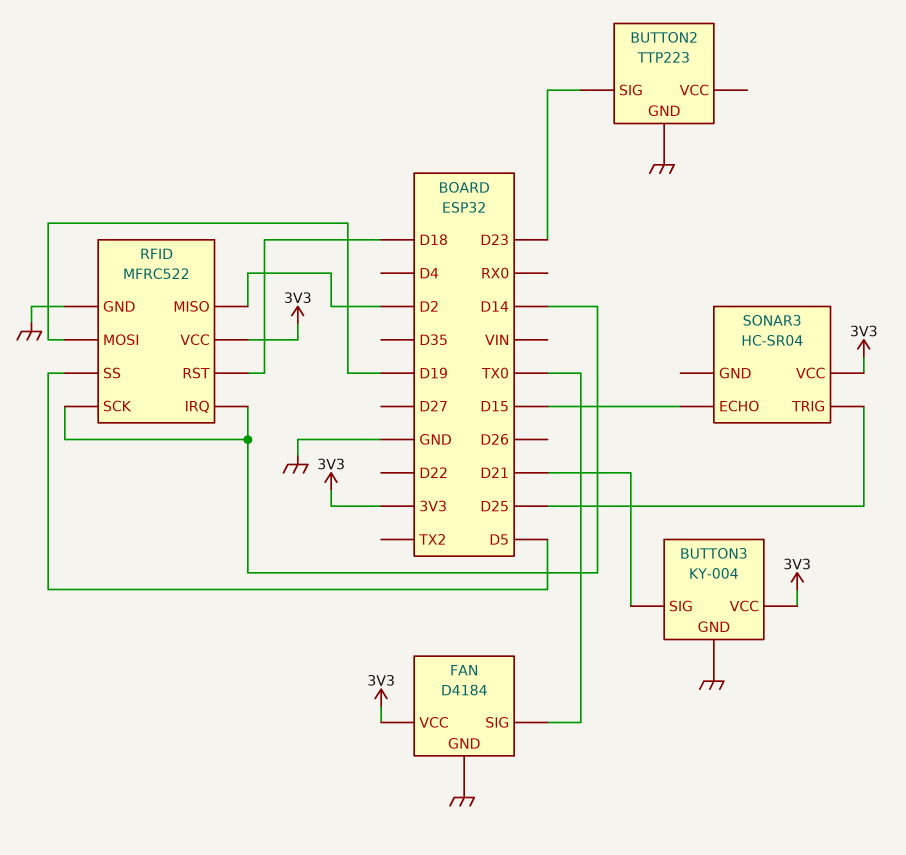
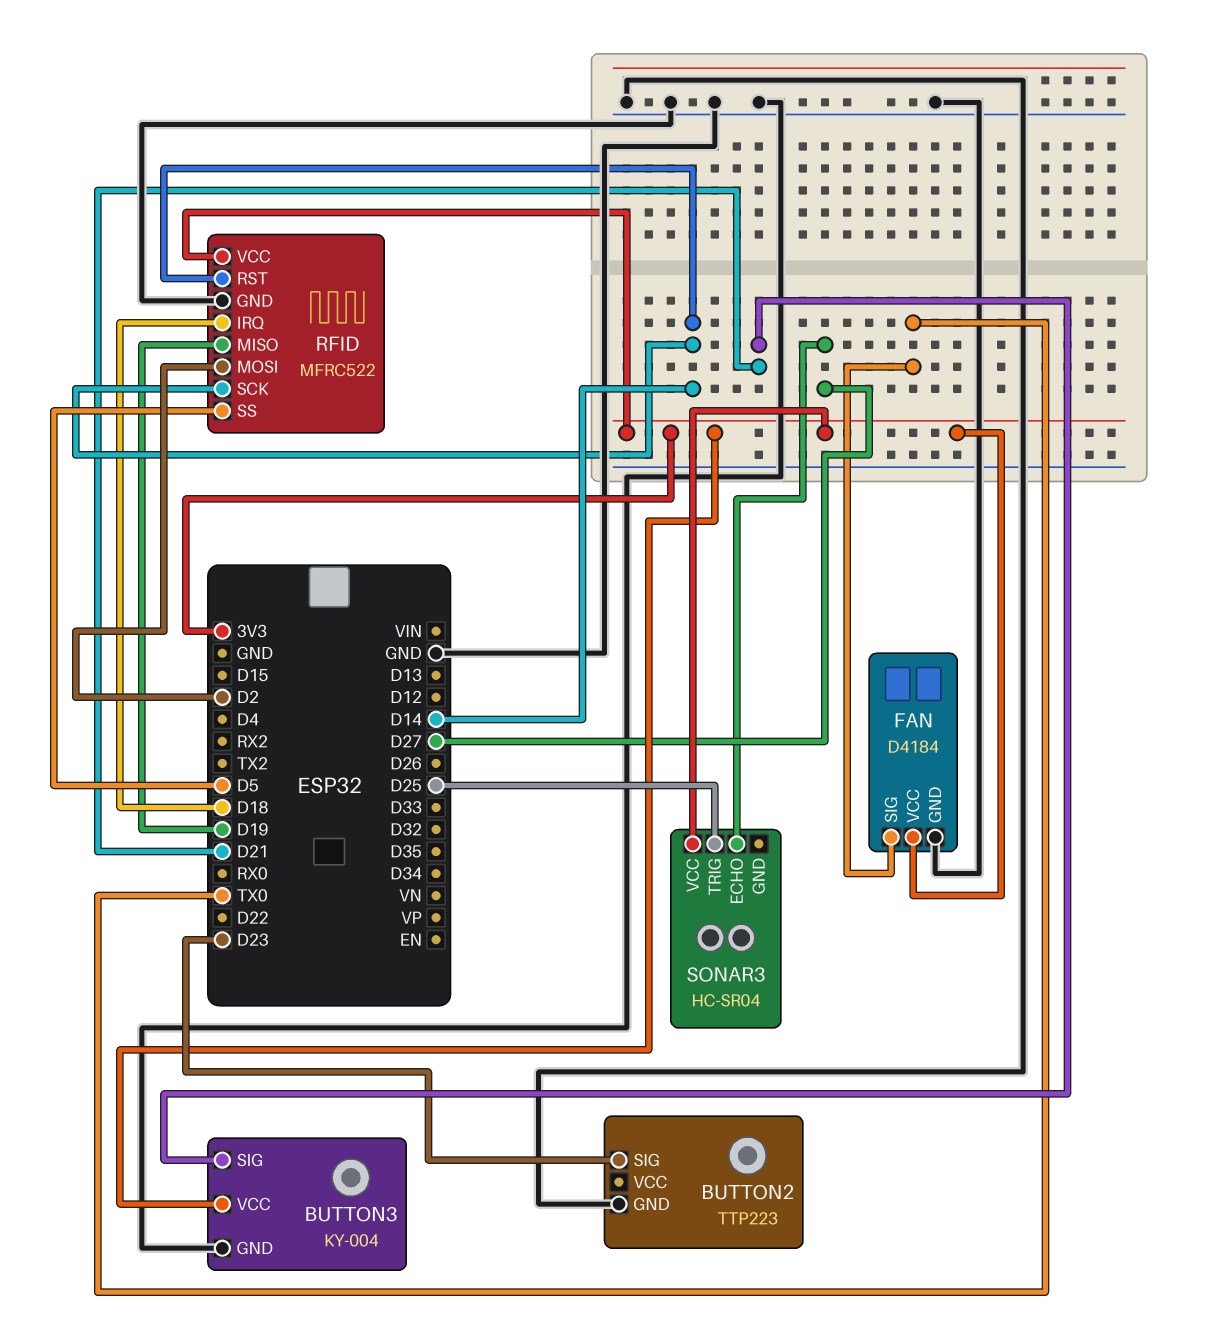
RFID pin IRQ: D14 -> D18
RFID pin MISO: D2 -> D19
RFID pin MOSI: D19 -> D2
RFID pin RST: D18 -> D14
SONAR3 pin ECHO: D15 -> D27

